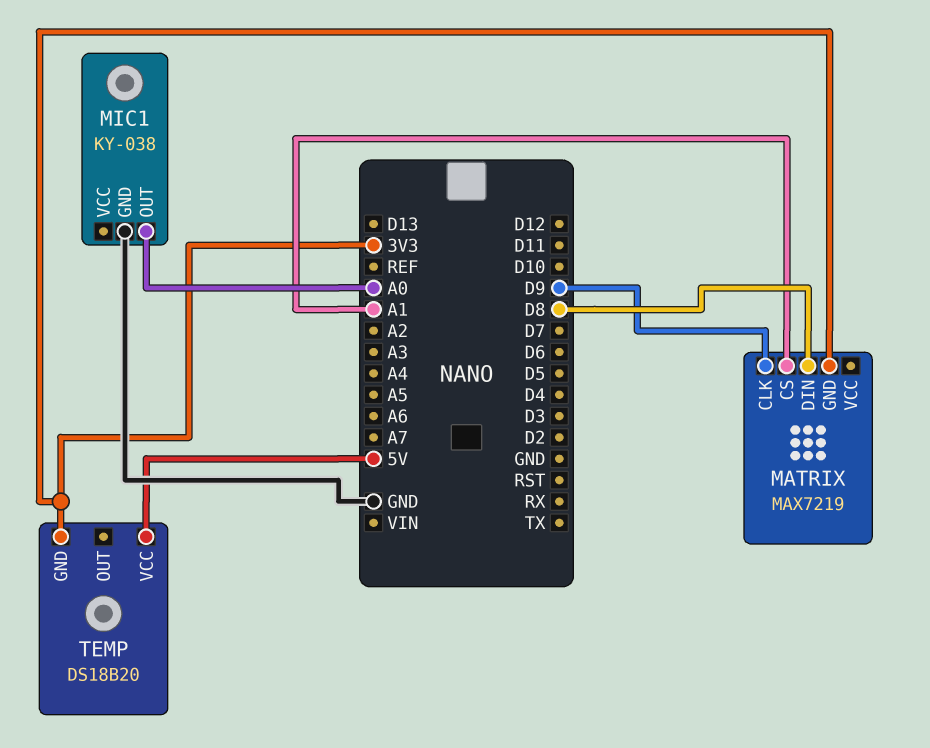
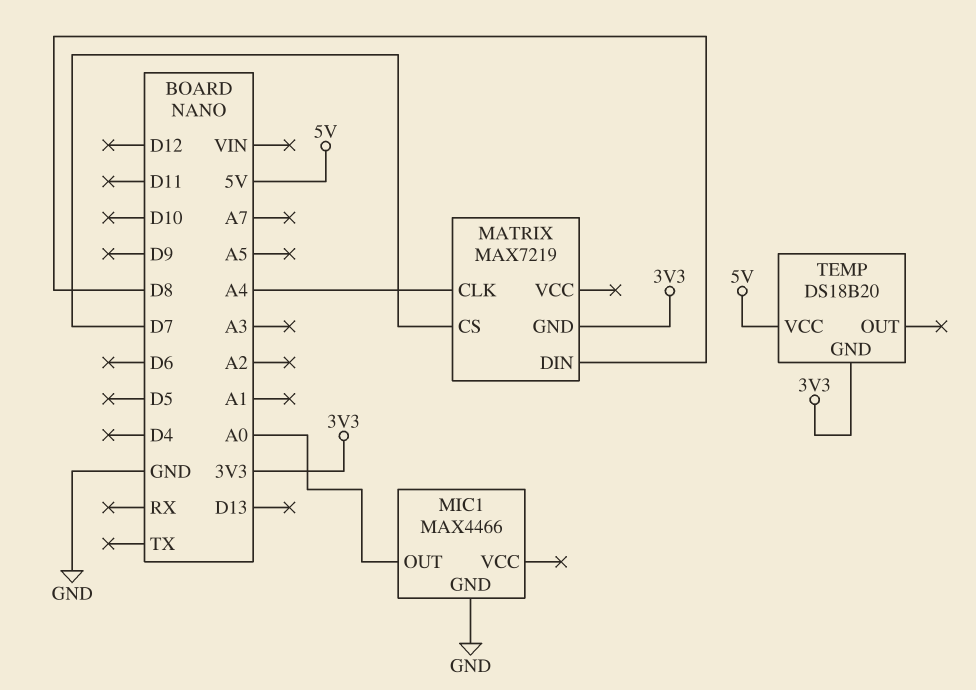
MATRIX pin CLK: D9 -> A4
MATRIX pin CS: A1 -> D7
MIC1: KY-038 -> MAX4466

